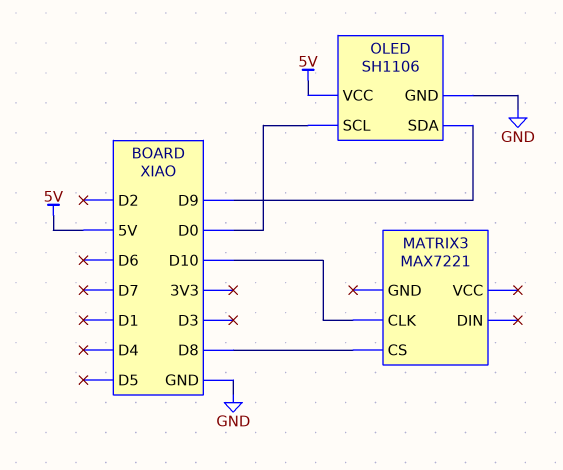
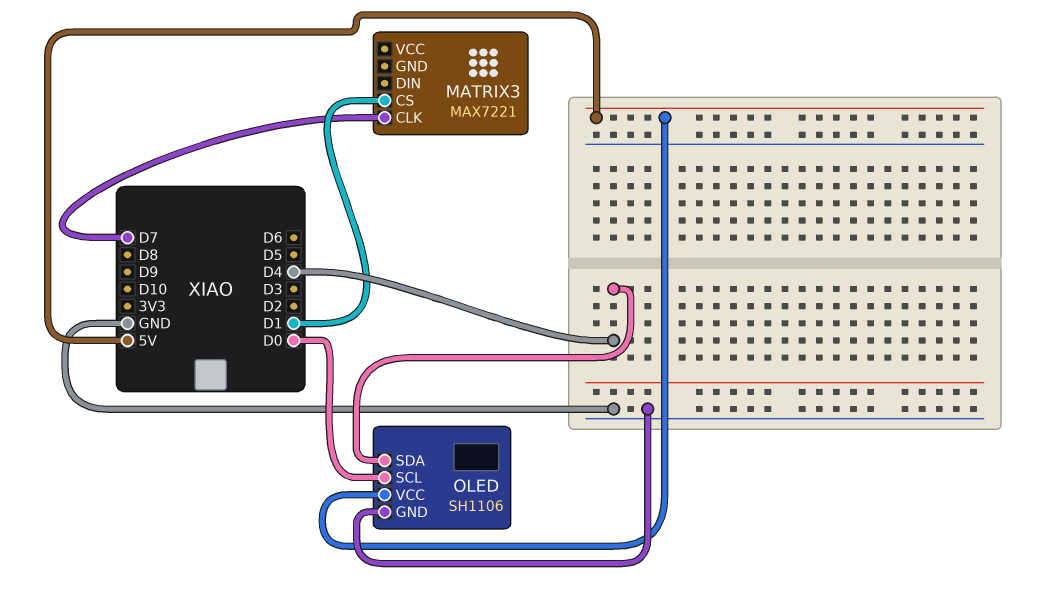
MATRIX3 pin CLK: D10 -> D7
MATRIX3 pin CS: D8 -> D1
OLED pin SDA: D9 -> D4

